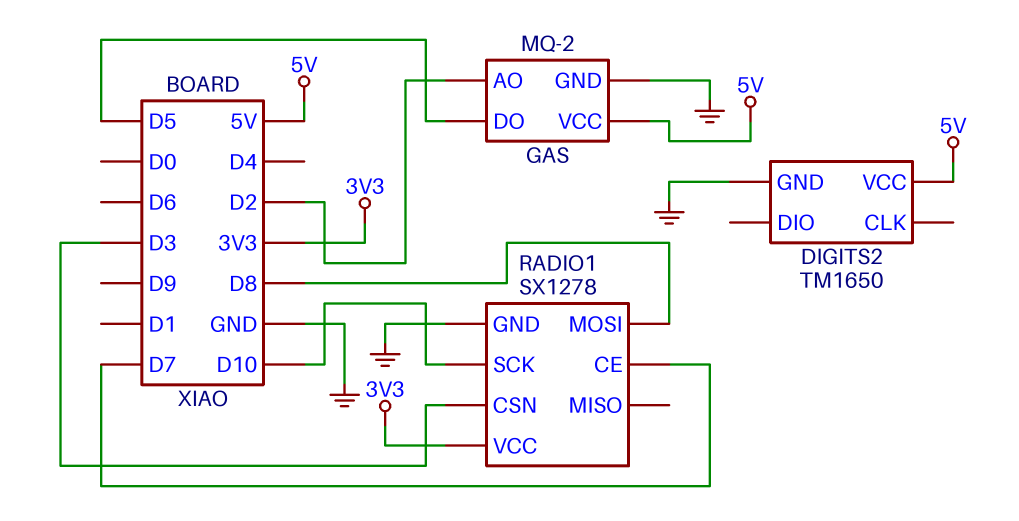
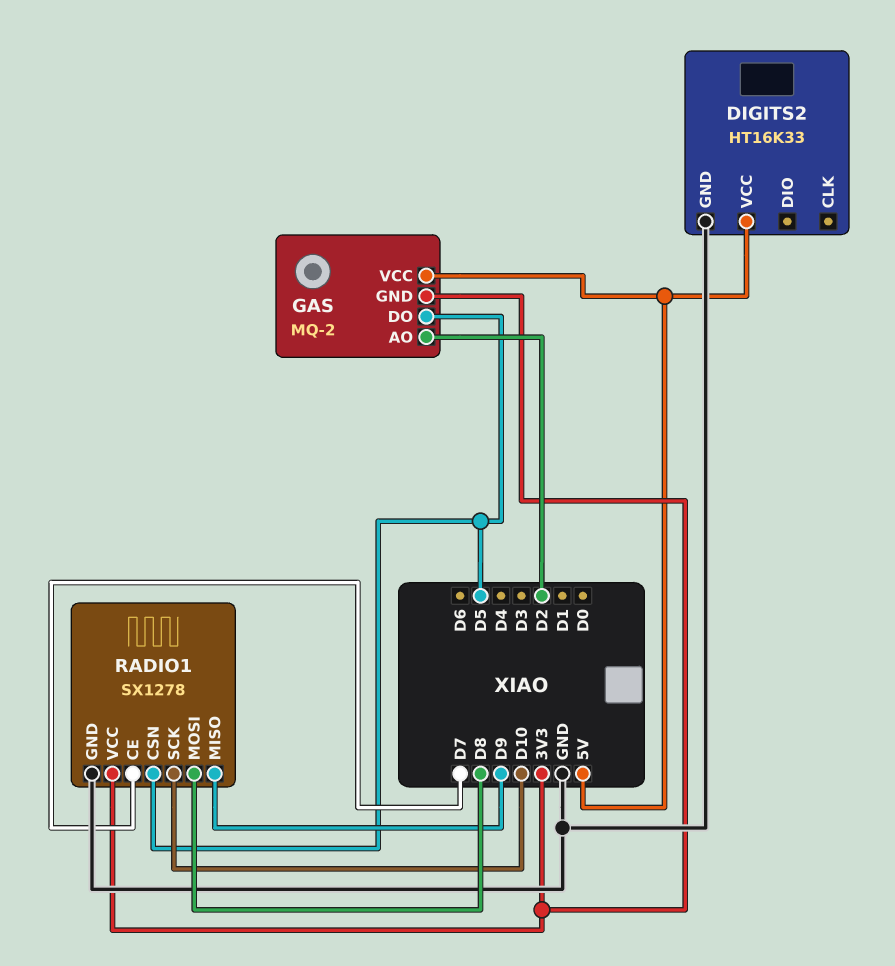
DIGITS2: TM1650 -> HT16K33
GAS pin GND: GND -> 3V3
RADIO1 pin CSN: D3 -> D5
RADIO1 pin MISO: none -> D9

